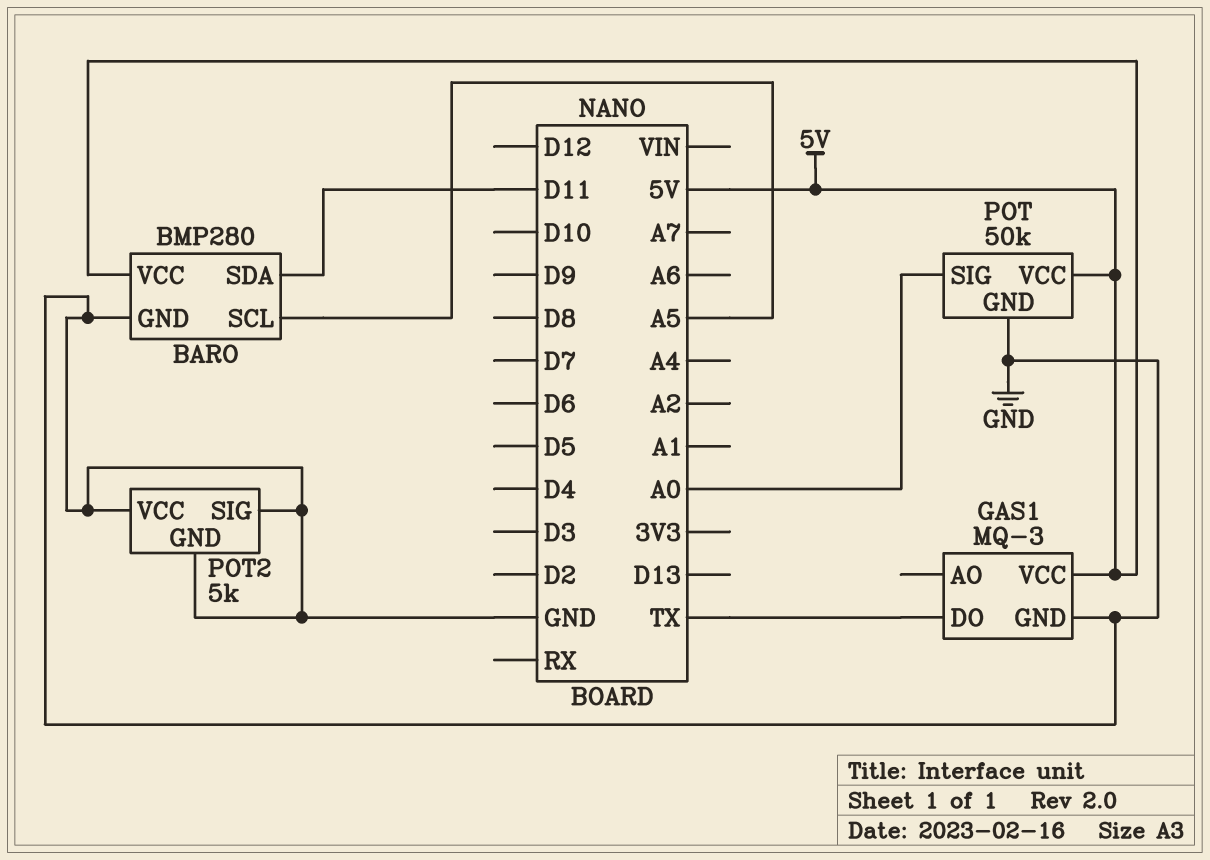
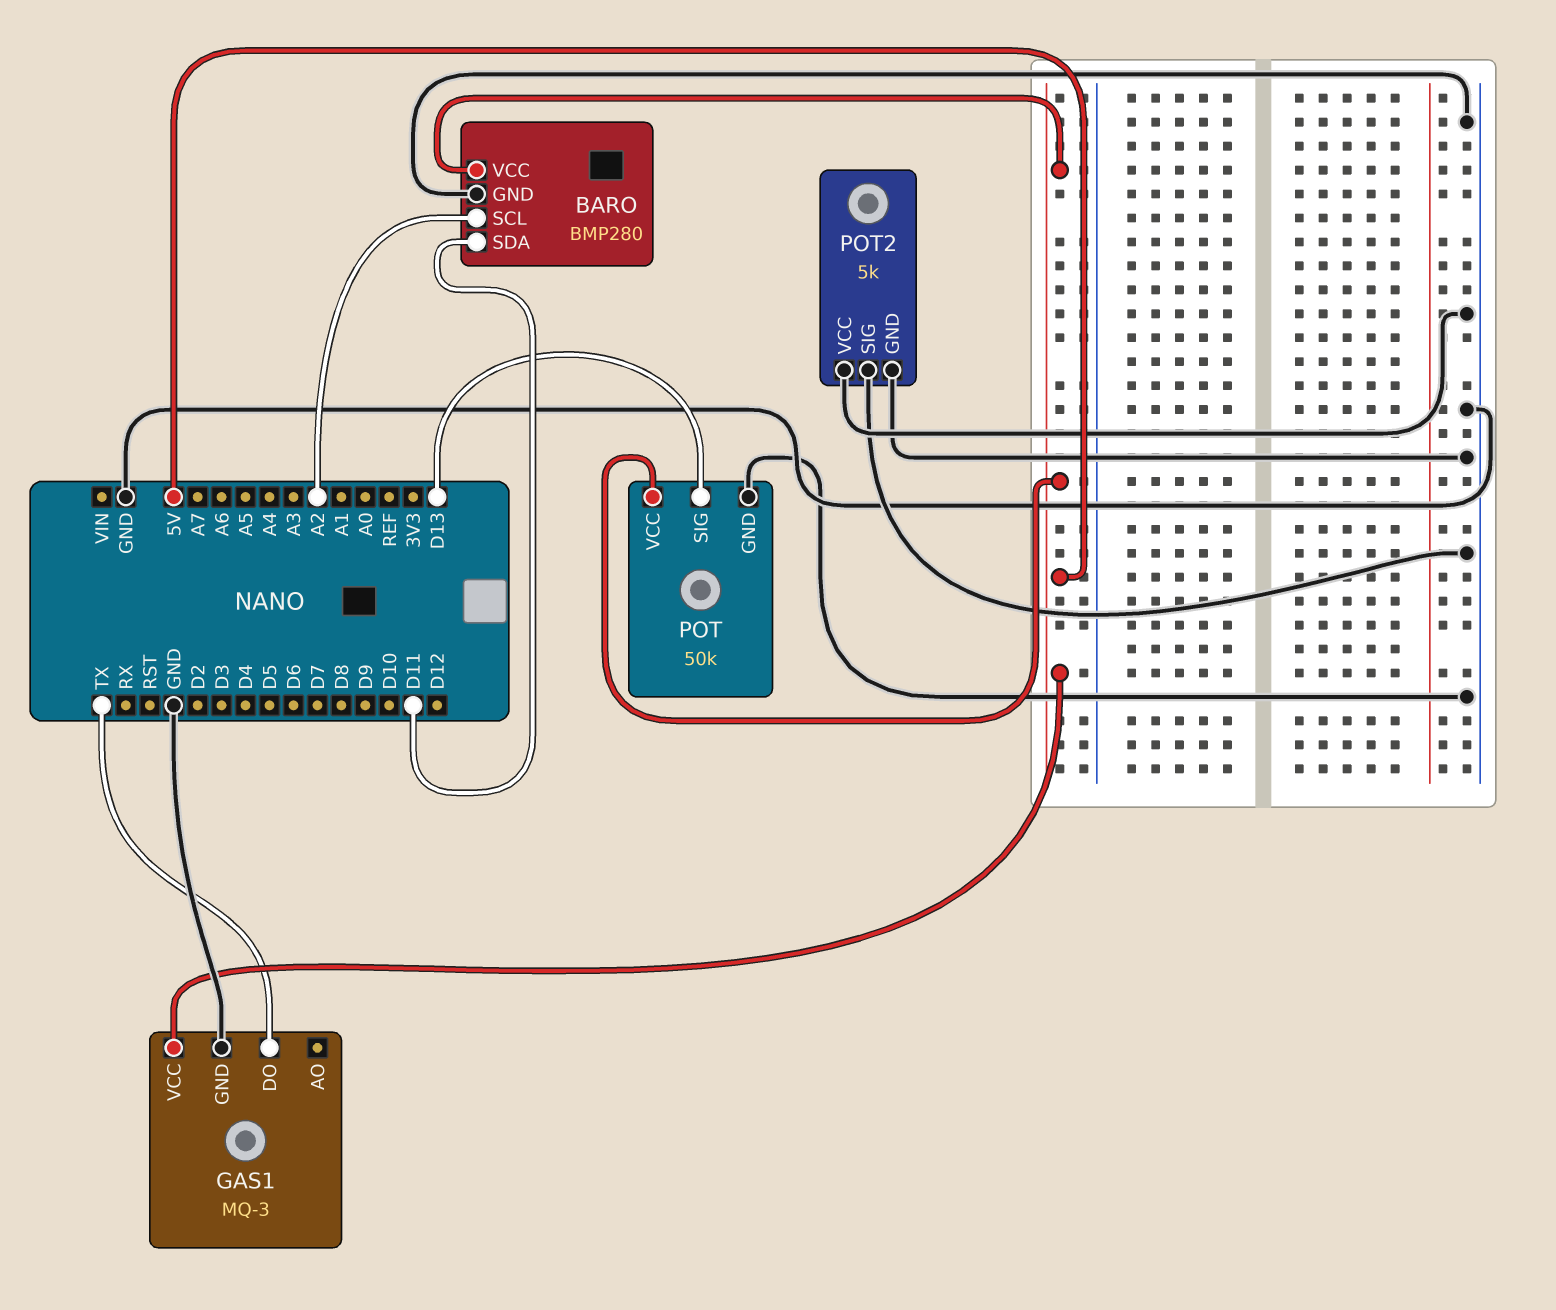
BARO pin SCL: A5 -> A2
POT pin SIG: A0 -> D13

